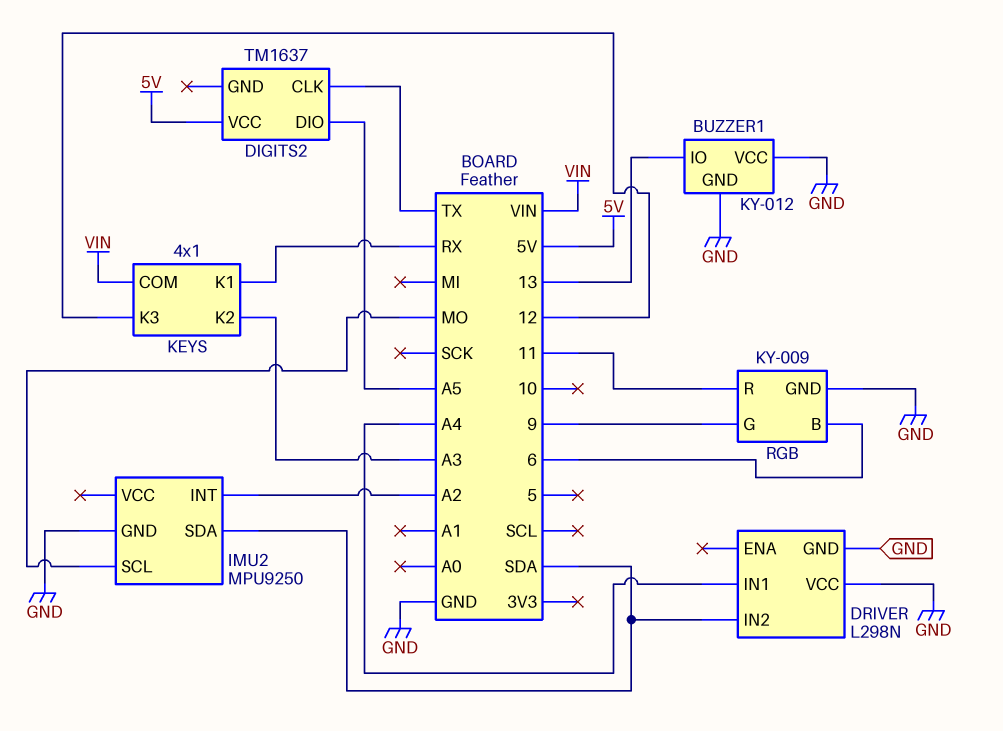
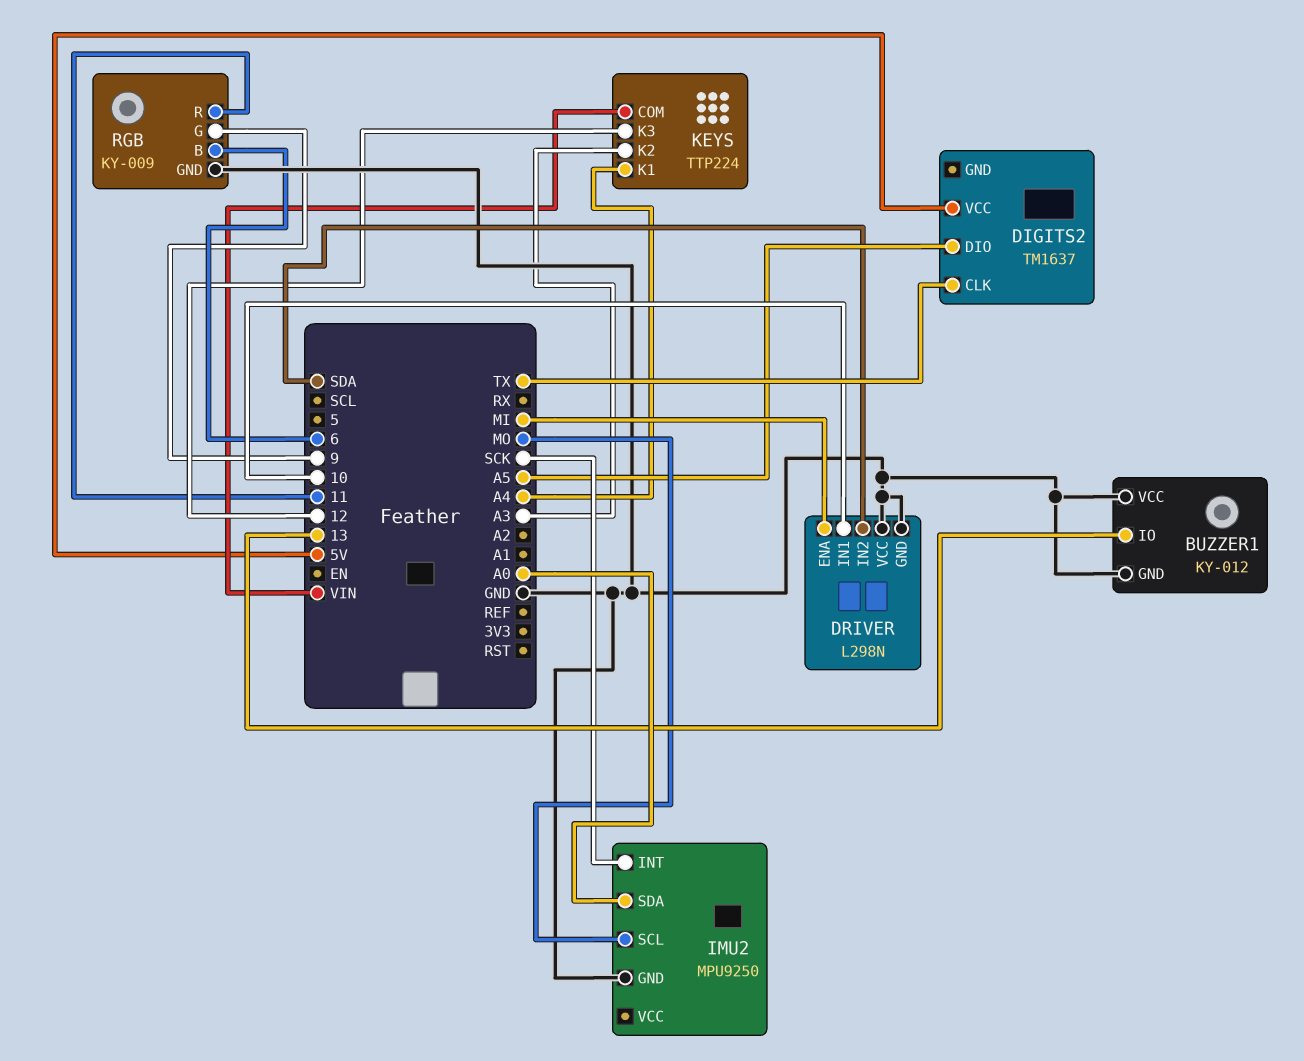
DRIVER pin ENA: none -> MI
DRIVER pin IN1: A4 -> 10
IMU2 pin INT: A2 -> SCK
IMU2 pin SDA: SDA -> A0
KEYS: 4x1 -> TTP224
KEYS pin K1: RX -> A4

